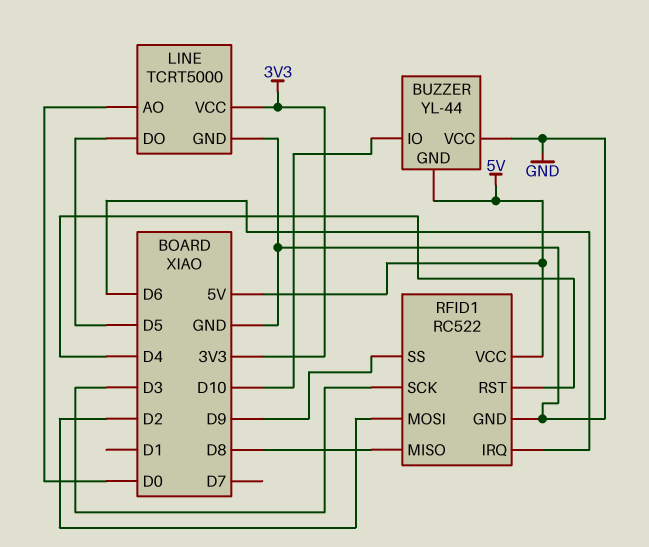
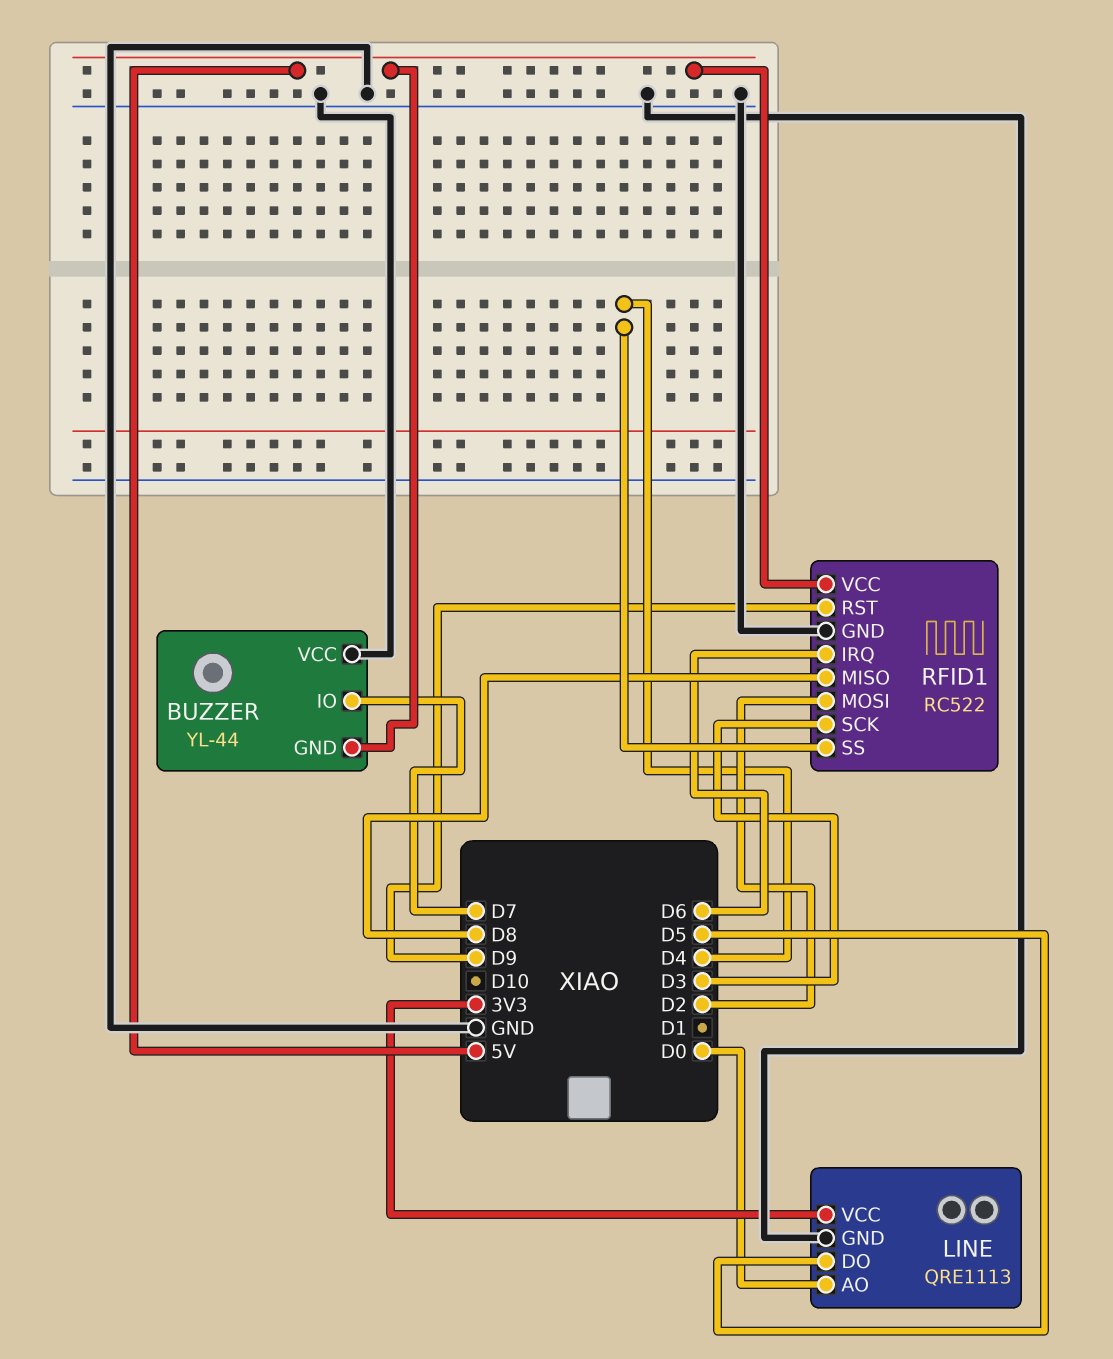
BUZZER pin IO: D10 -> D7
LINE: TCRT5000 -> QRE1113
RFID1 pin RST: D4 -> D9
RFID1 pin SS: D9 -> D4

